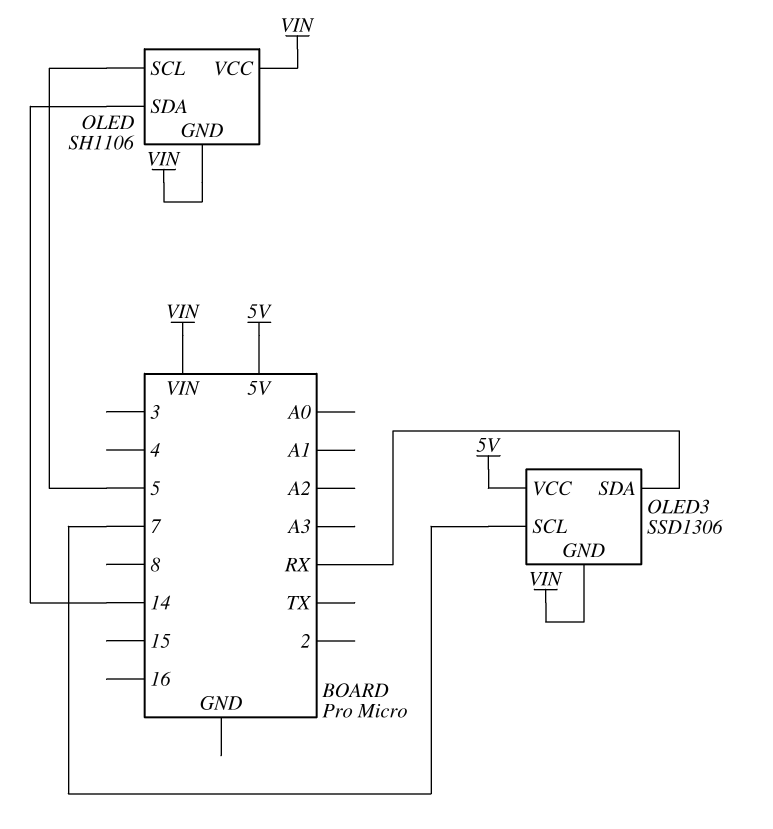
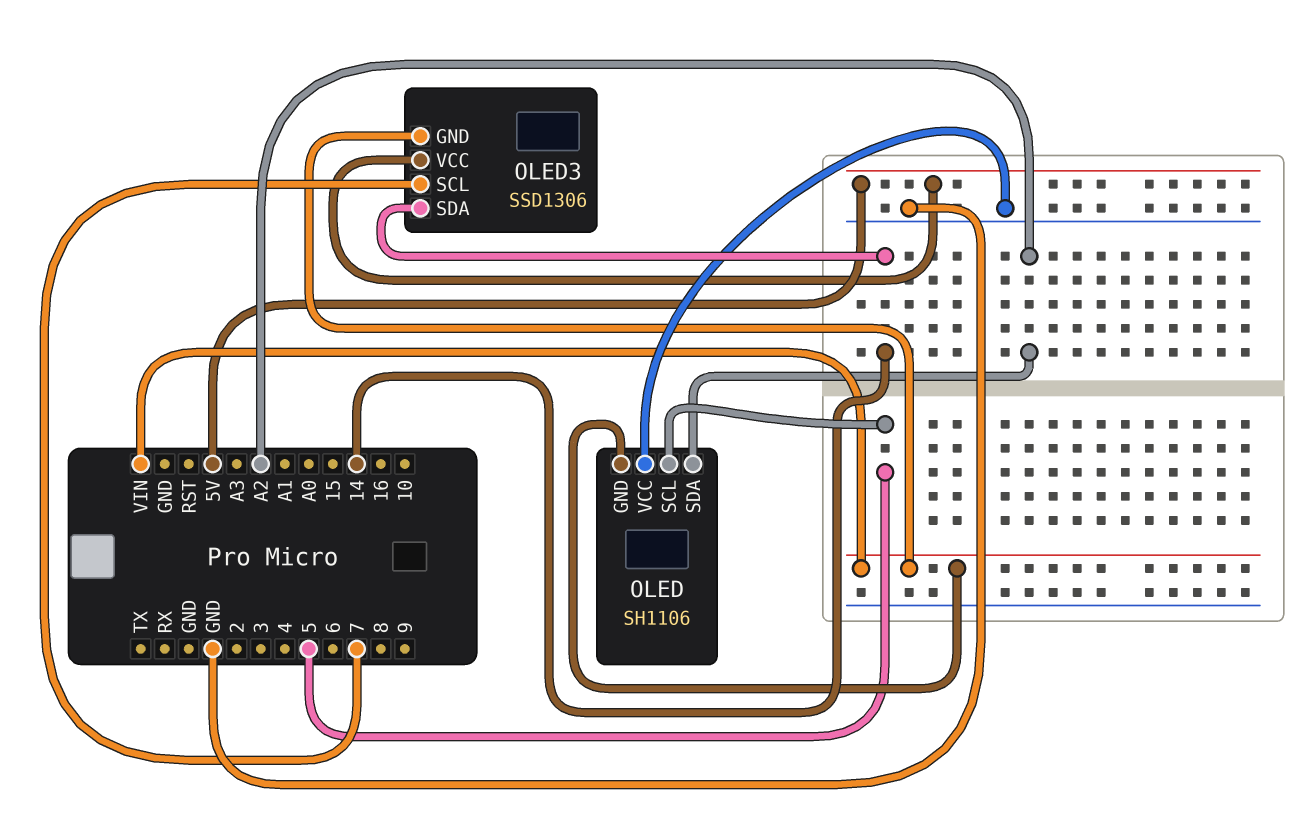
OLED pin SDA: 14 -> A2
OLED pin VCC: VIN -> GND
OLED3 pin SDA: RX -> 14

